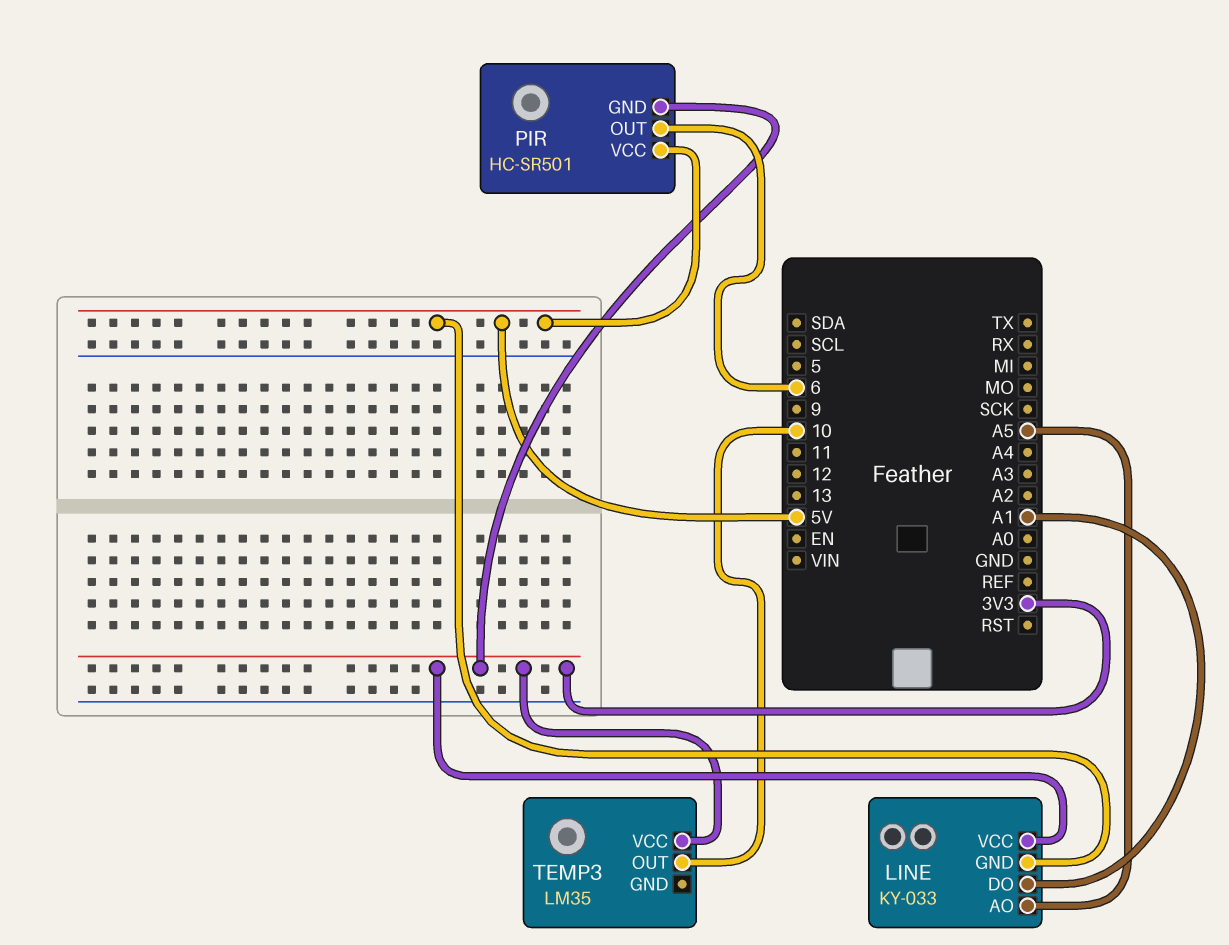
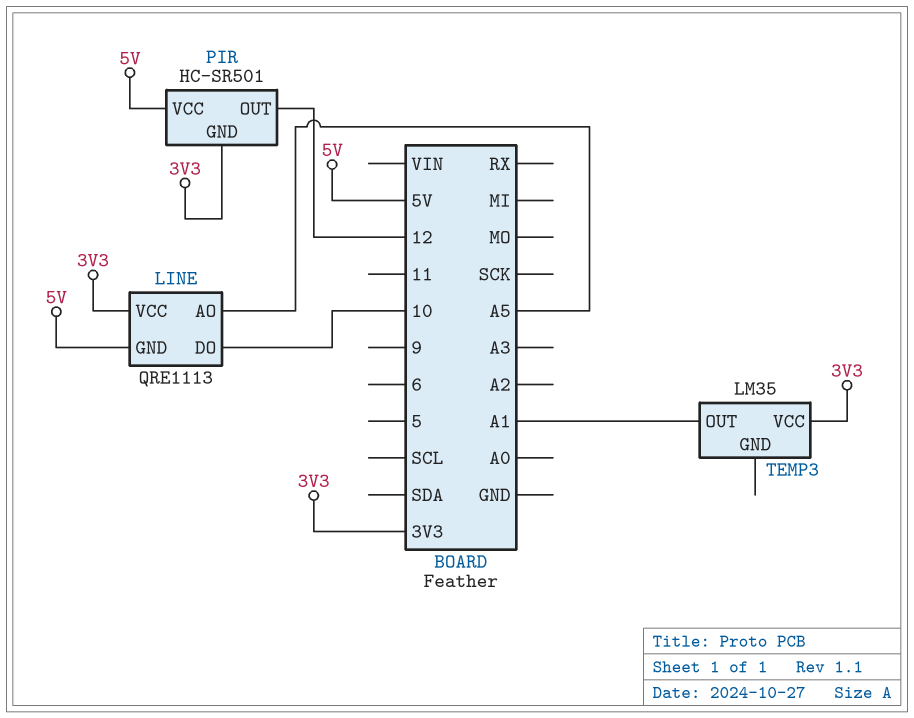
LINE: KY-033 -> QRE1113
LINE pin DO: A1 -> 10
PIR pin OUT: 6 -> 12
TEMP3 pin OUT: 10 -> A1

